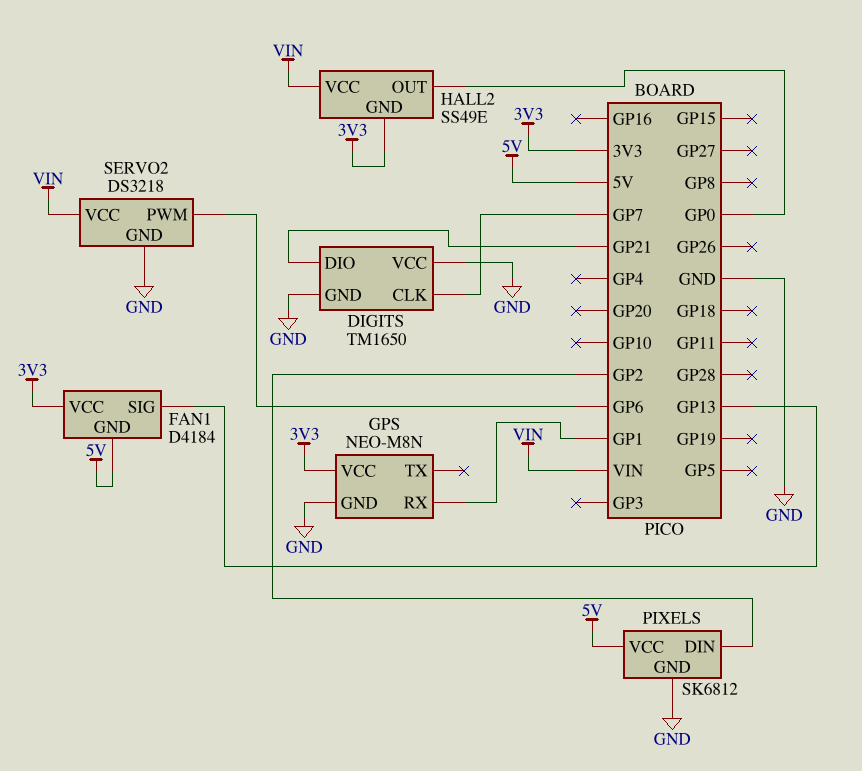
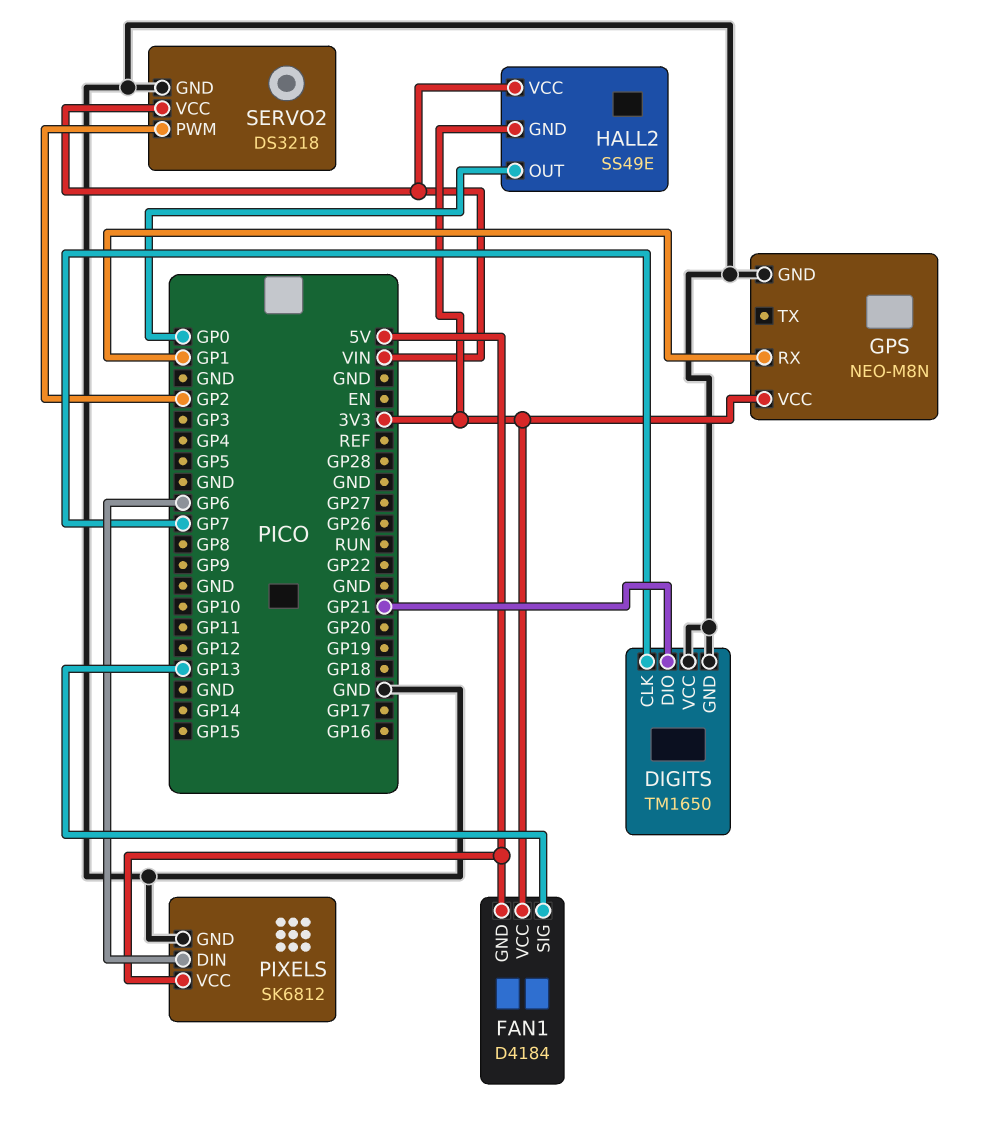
PIXELS pin DIN: GP2 -> GP6
SERVO2 pin PWM: GP6 -> GP2

